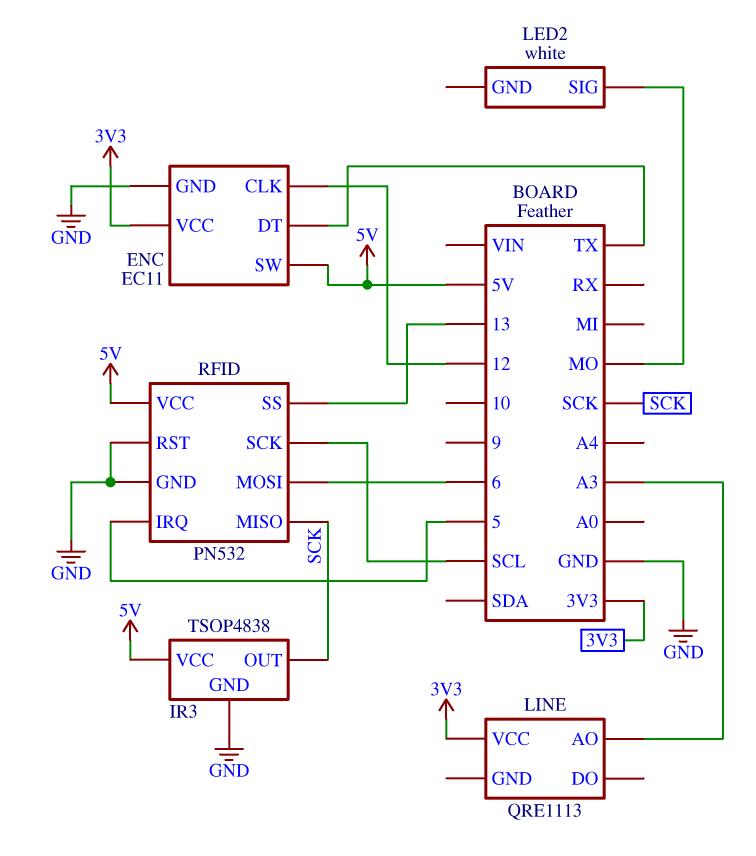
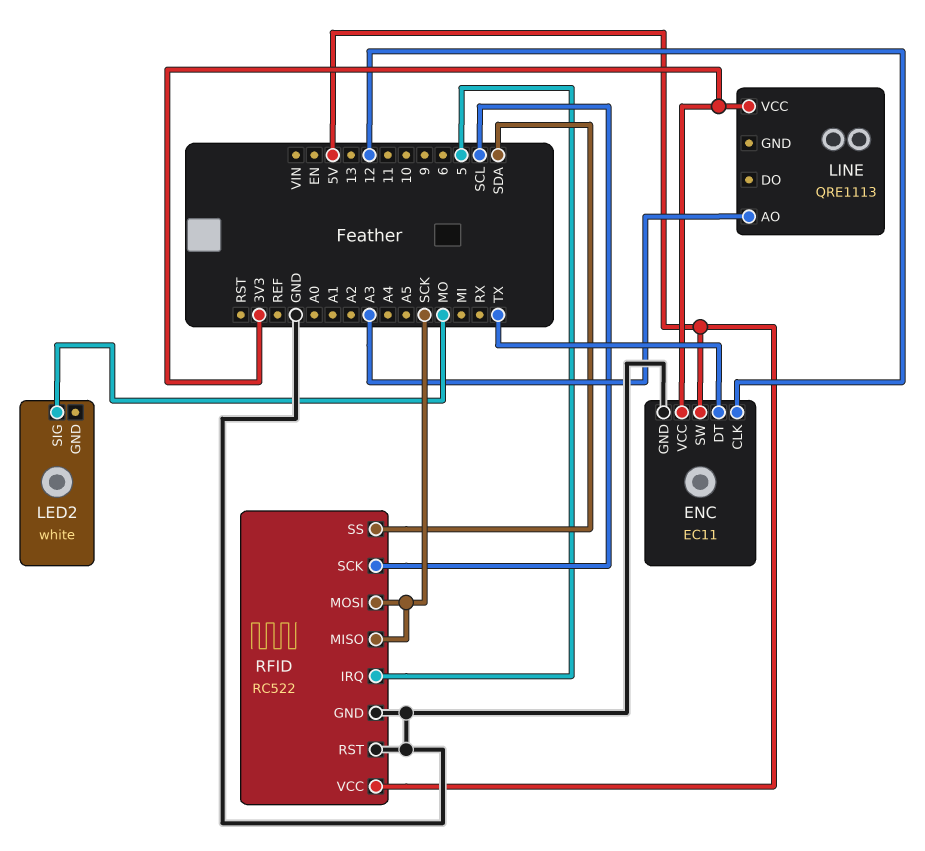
IR3: TSOP4838 -> none
IR3 pin GND: GND -> none
IR3 pin OUT: SCK -> none
IR3 pin VCC: 5V -> none
RFID: PN532 -> RC522
RFID pin MOSI: 6 -> SCK
RFID pin SS: 13 -> SDA

